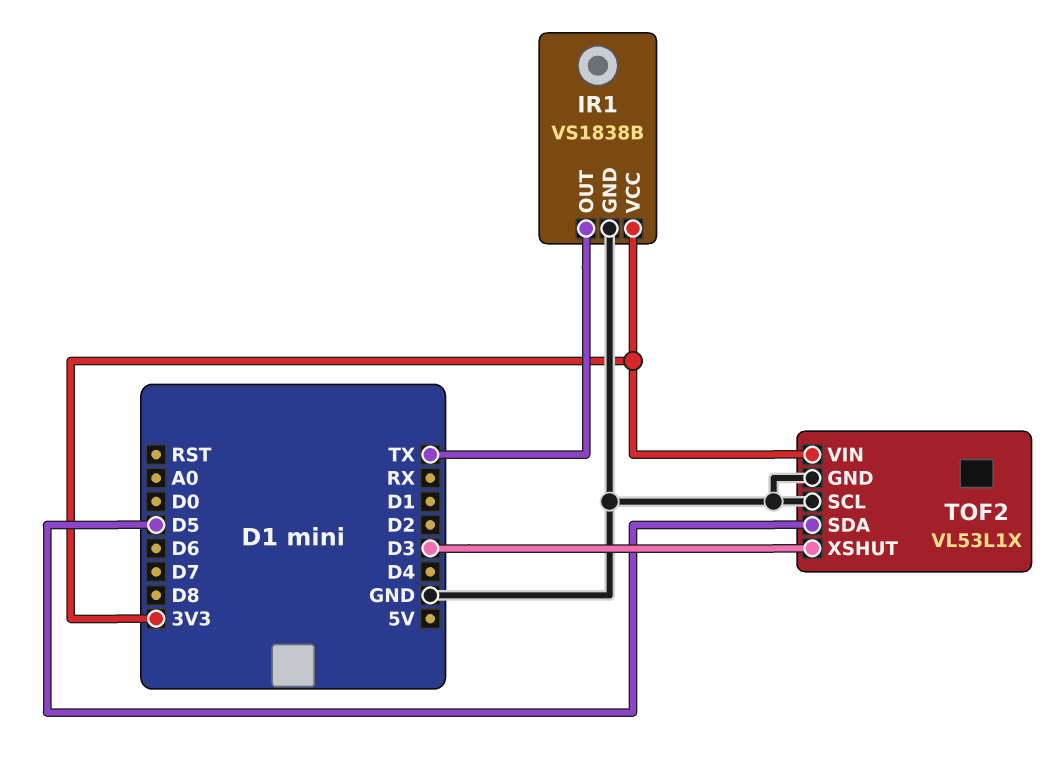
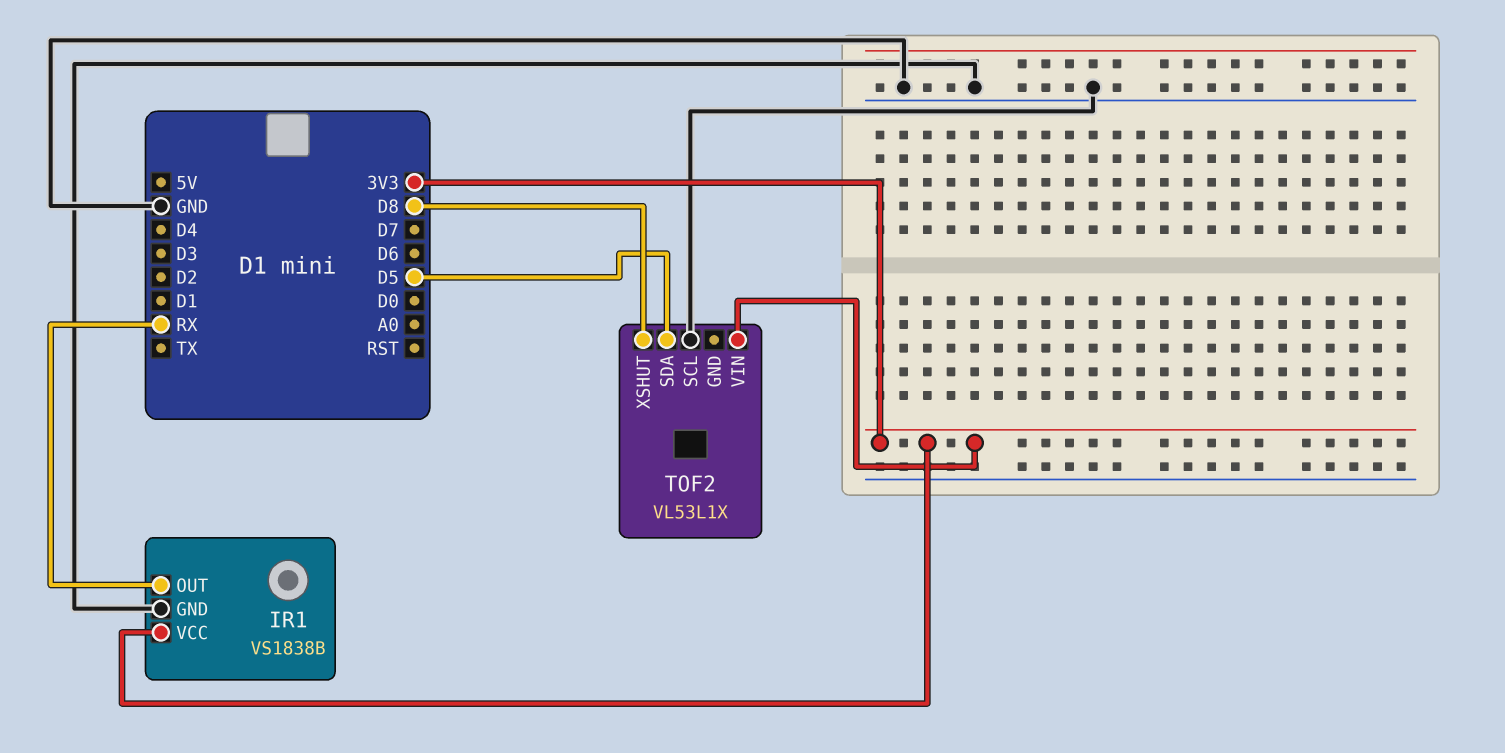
IR1 pin OUT: TX -> RX
TOF2 pin GND: GND -> none
TOF2 pin XSHUT: D3 -> D8

